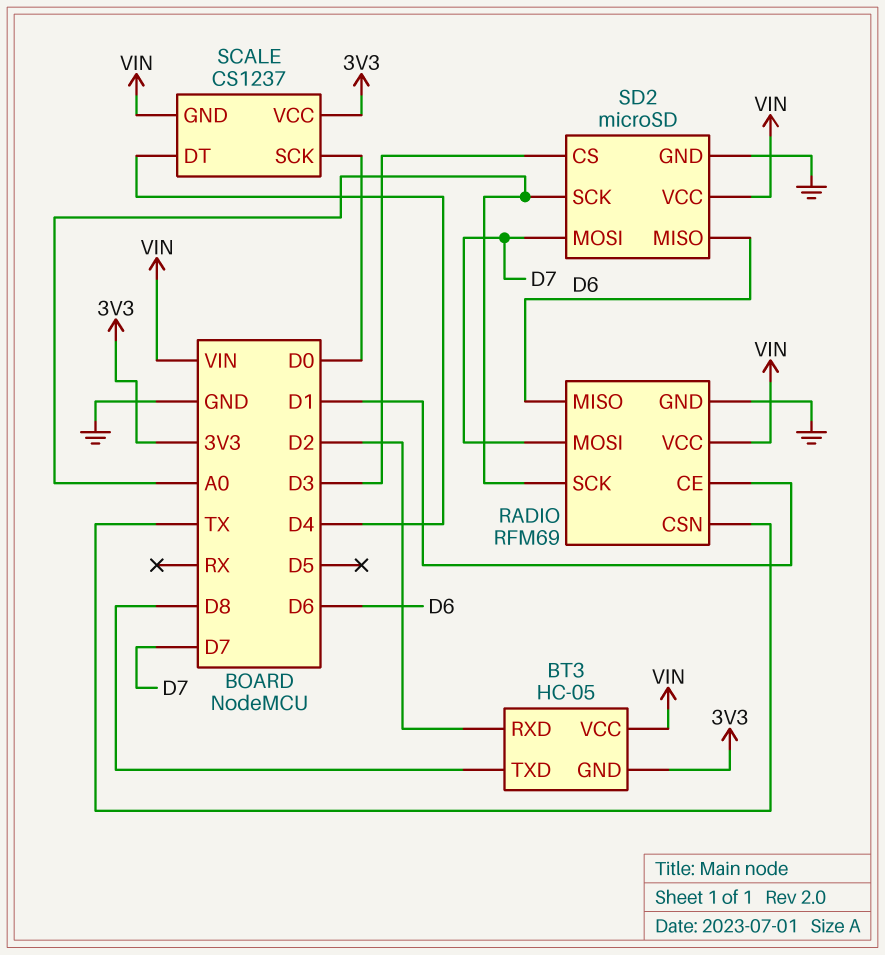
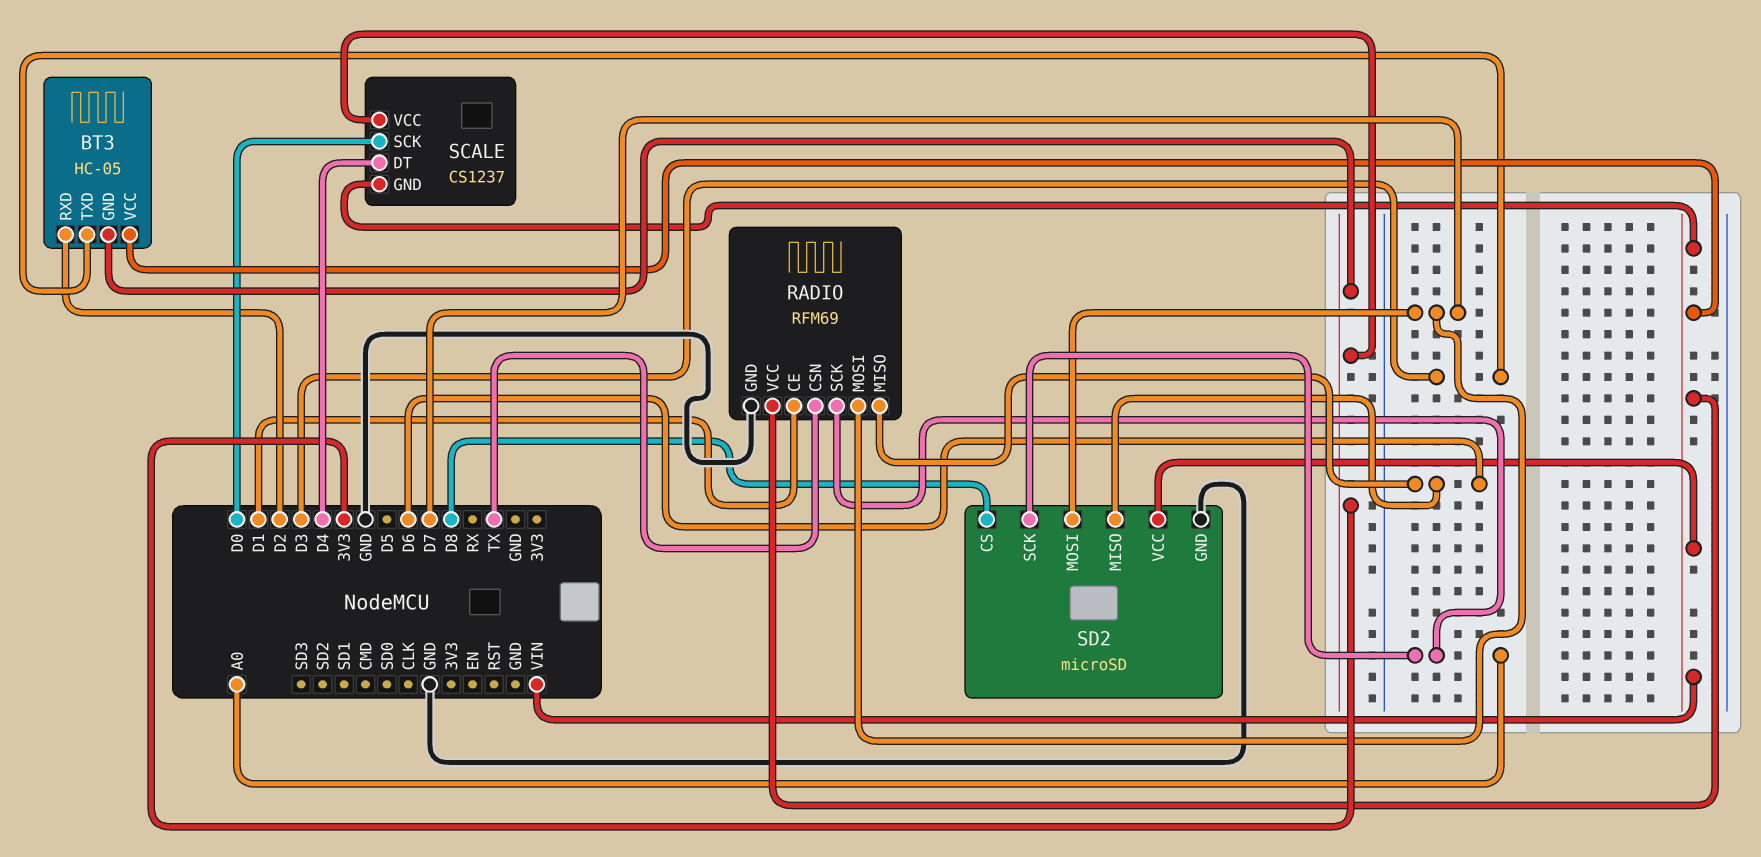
BT3 pin TXD: D8 -> D3
SD2 pin CS: D3 -> D8

